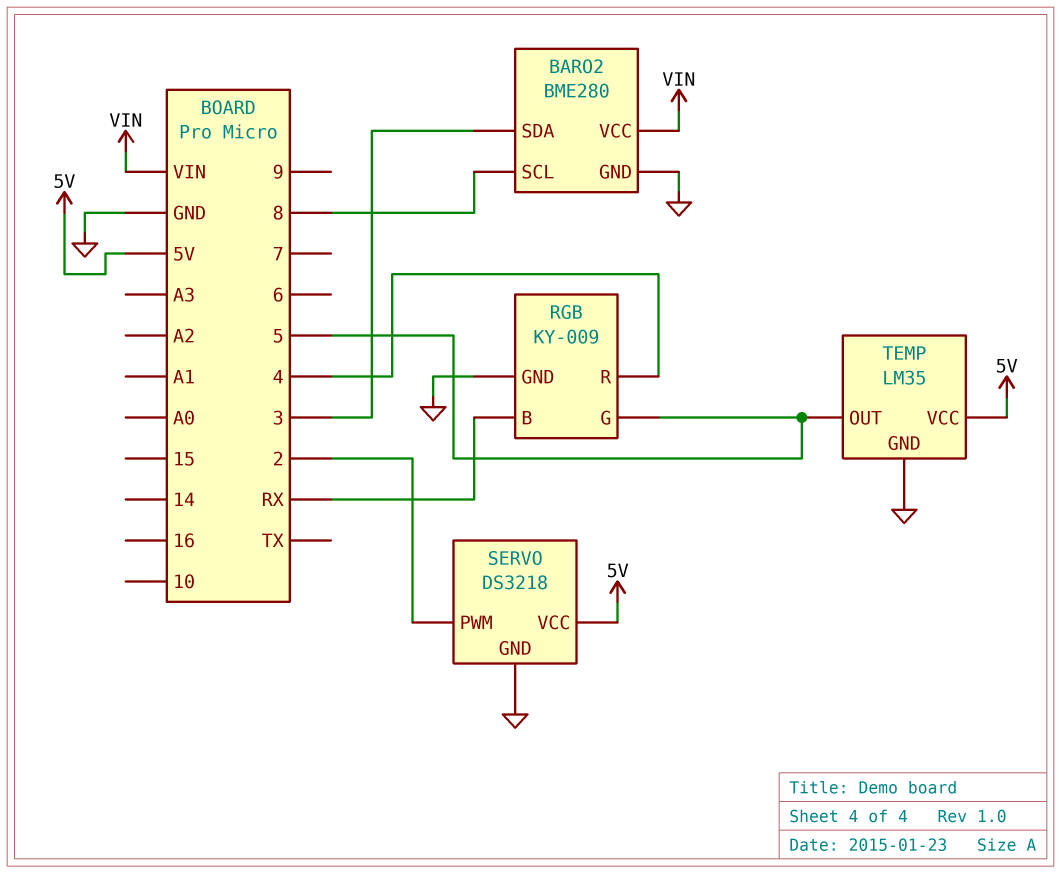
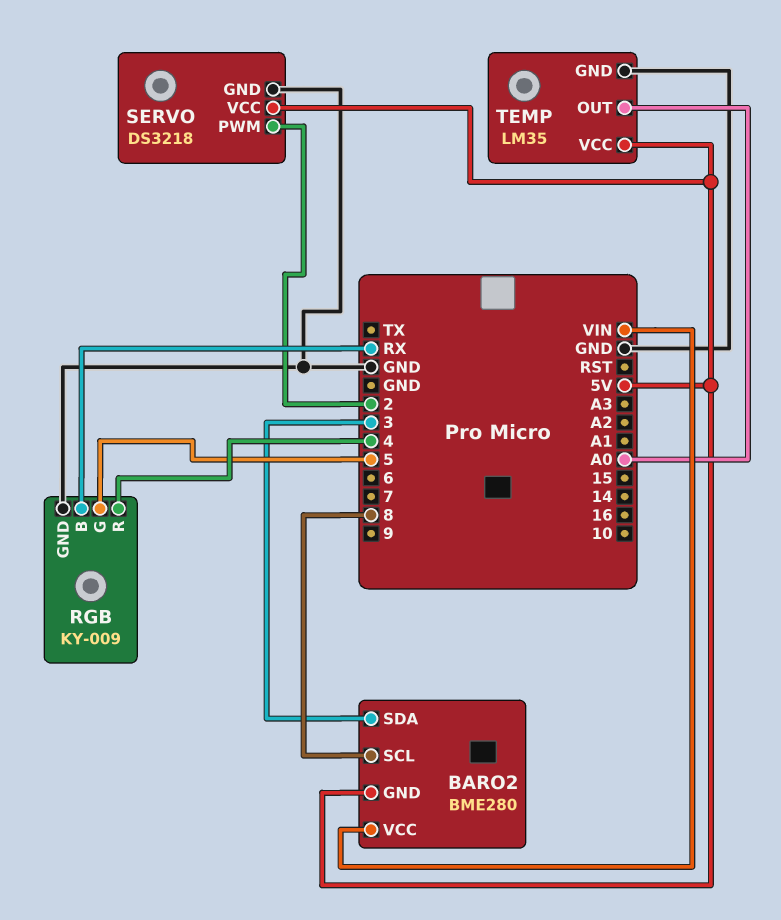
BARO2 pin GND: GND -> 5V
TEMP pin OUT: 5 -> A0

